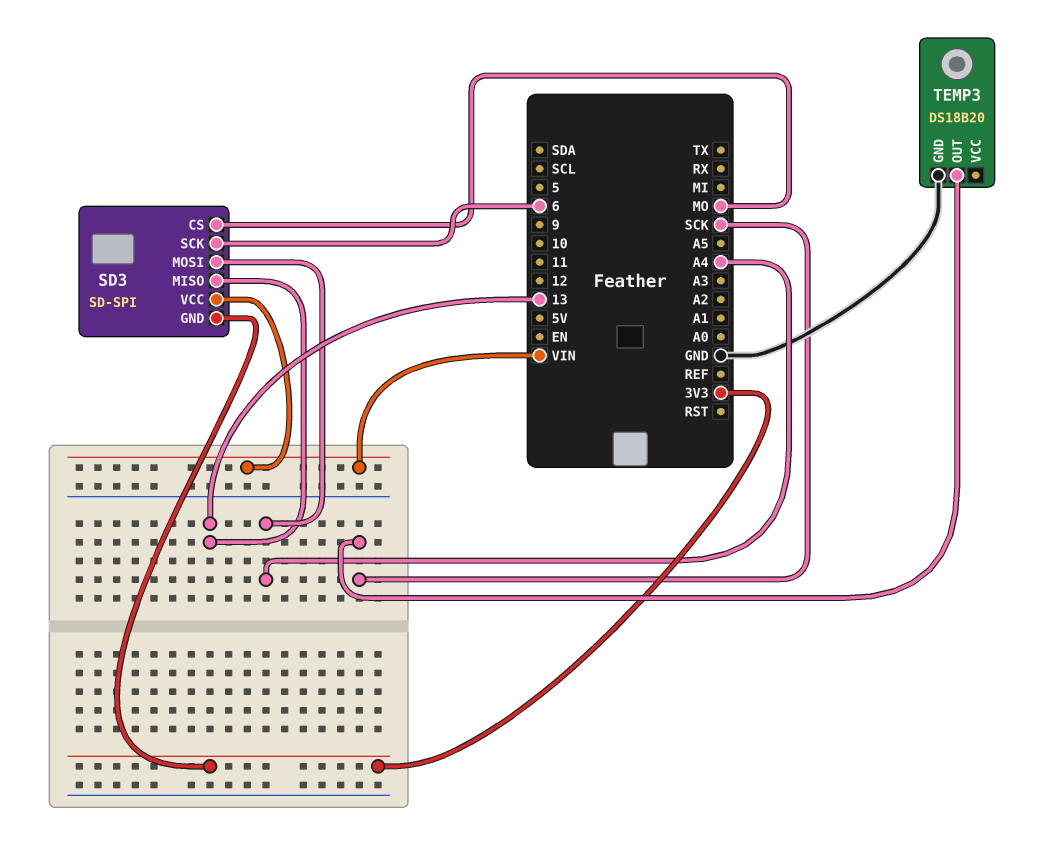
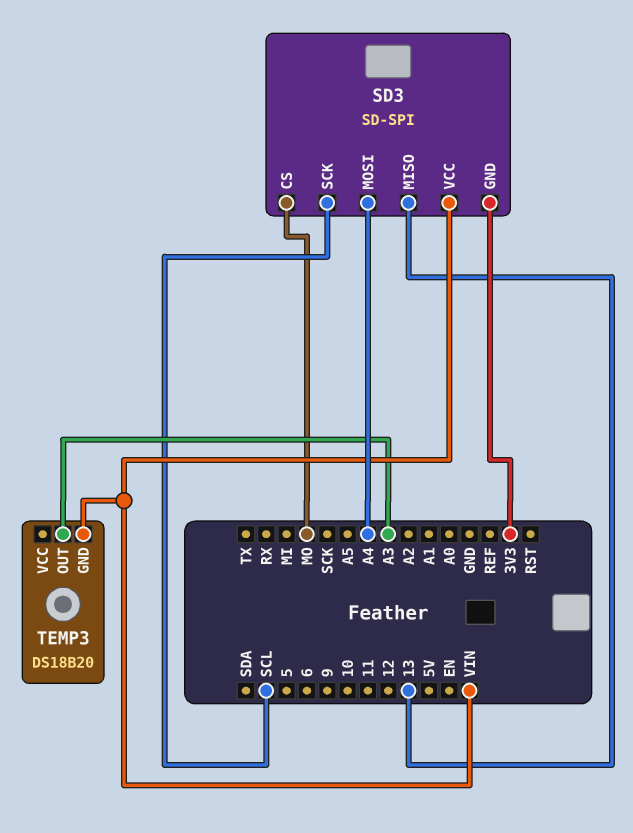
SD3 pin SCK: 6 -> SCL
TEMP3 pin GND: GND -> VIN
TEMP3 pin OUT: SCK -> A3

